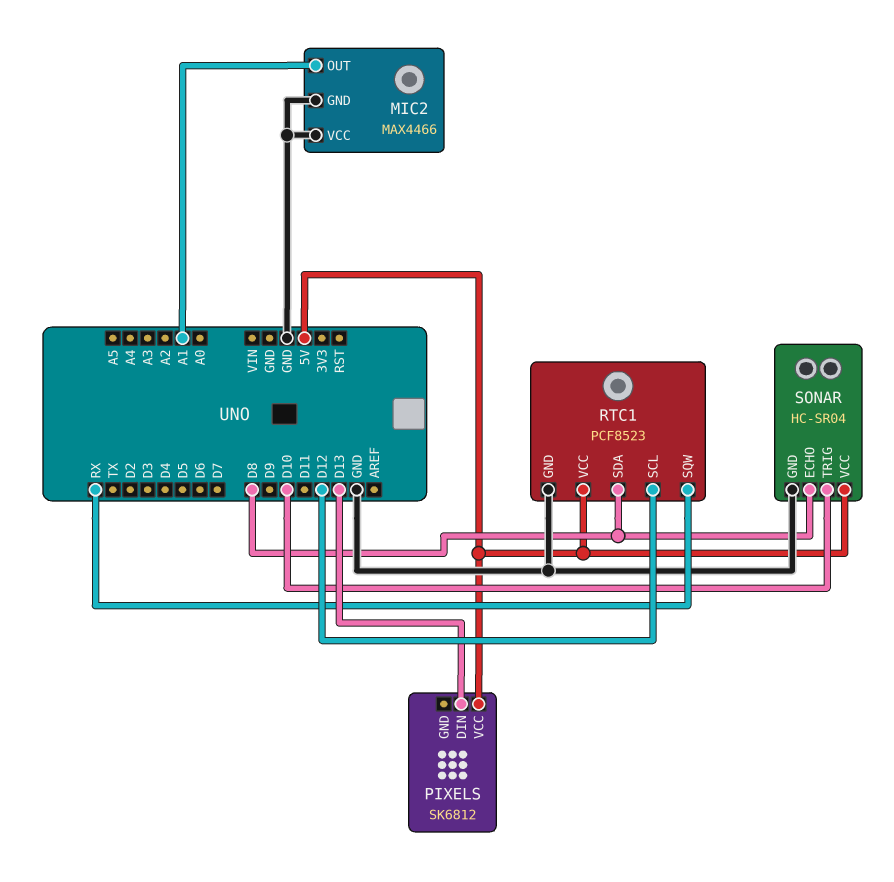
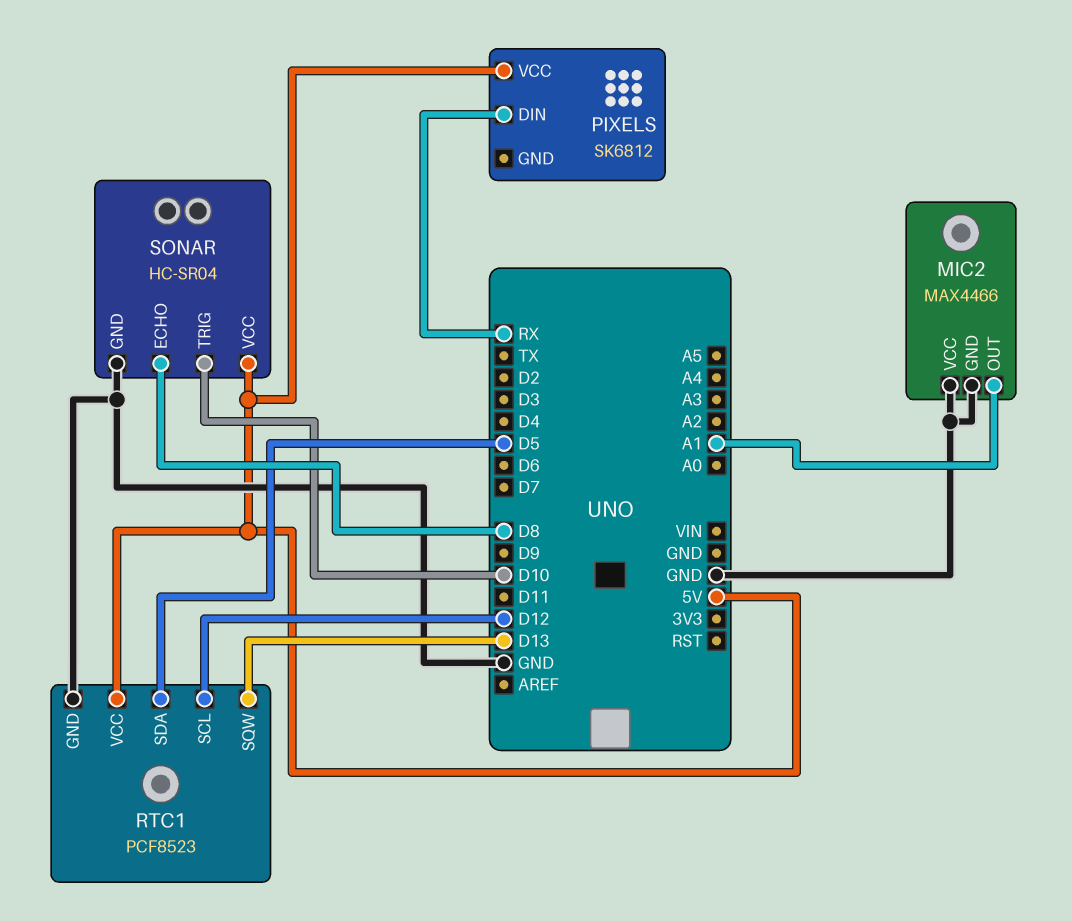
PIXELS pin DIN: D13 -> RX
RTC1 pin SDA: D8 -> D5
RTC1 pin SQW: RX -> D13

